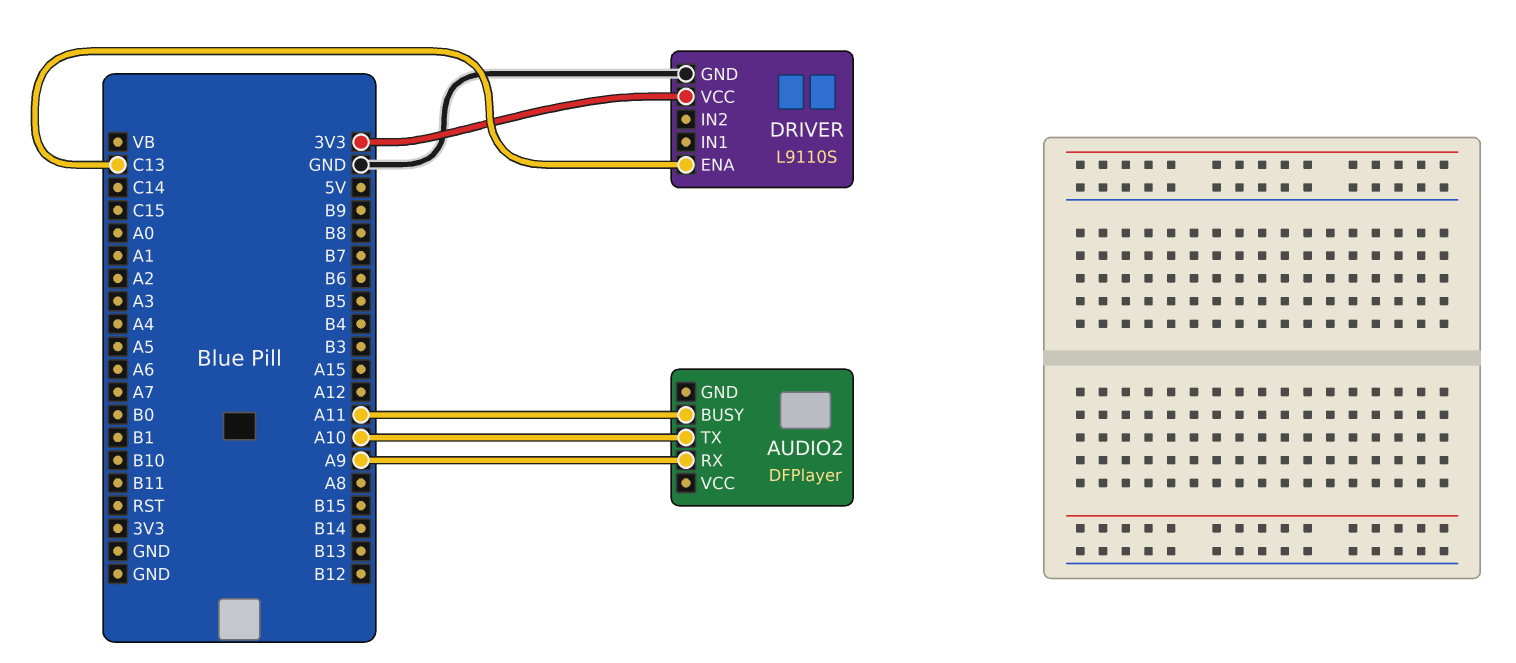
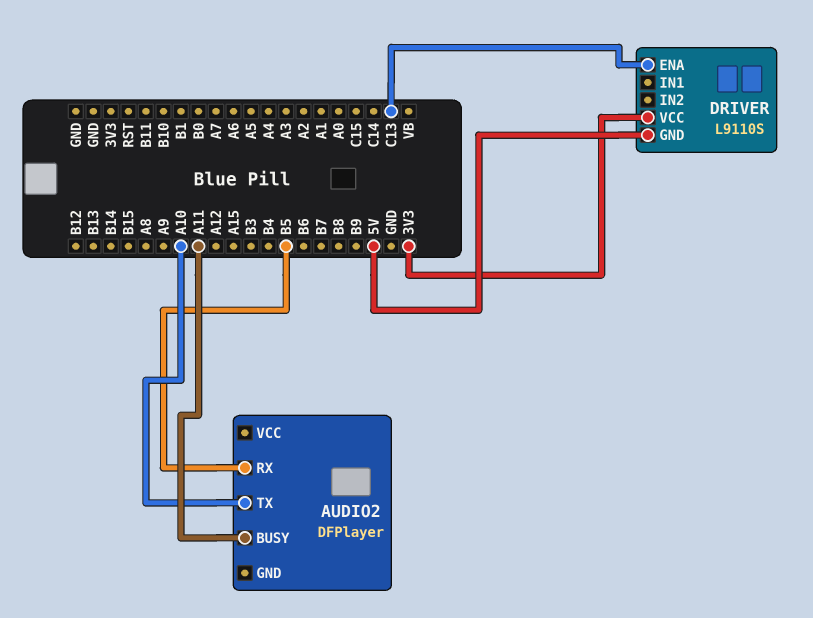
AUDIO2 pin RX: A9 -> B5
DRIVER pin GND: GND -> 5V

